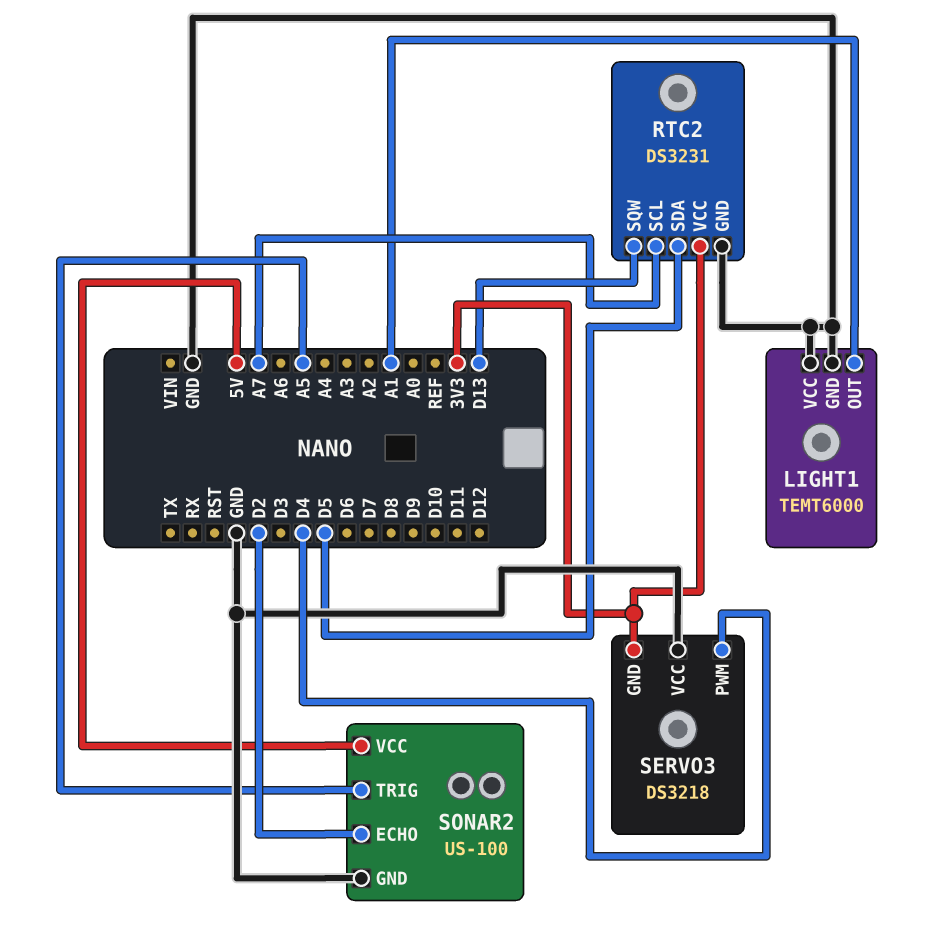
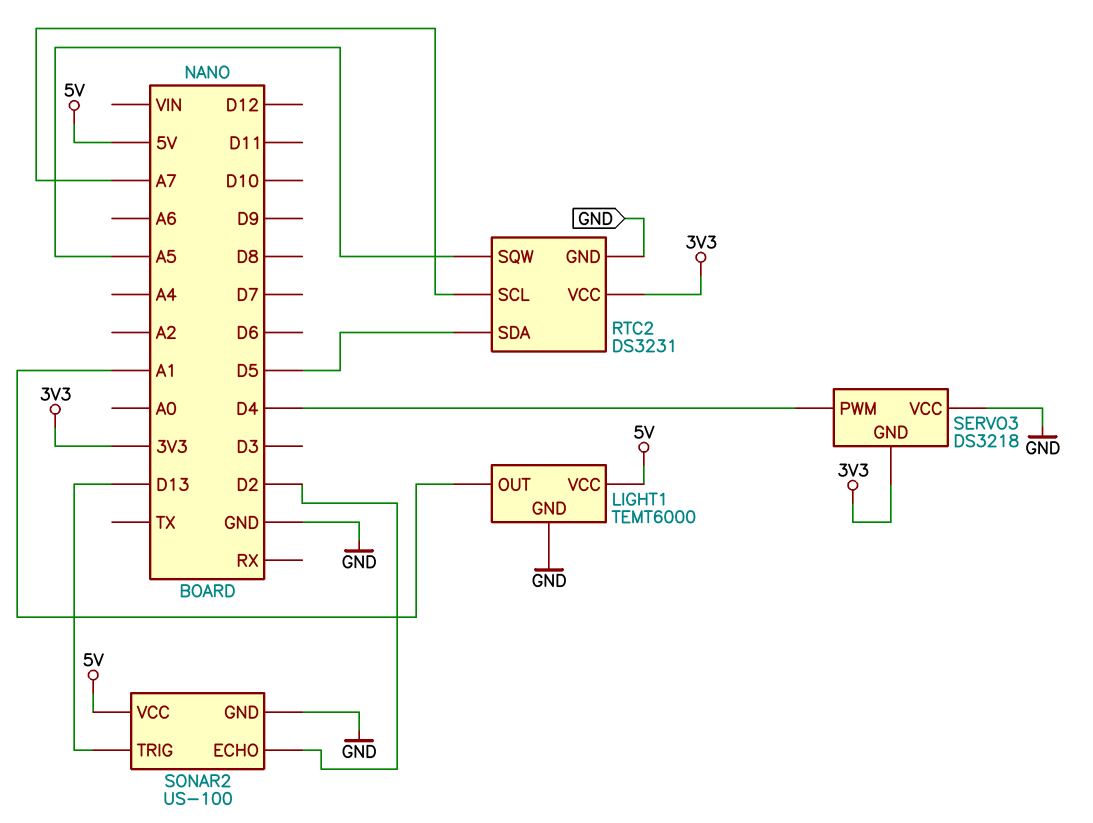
LIGHT1 pin VCC: GND -> 5V
RTC2 pin SQW: D13 -> A5
SONAR2 pin TRIG: A5 -> D13

